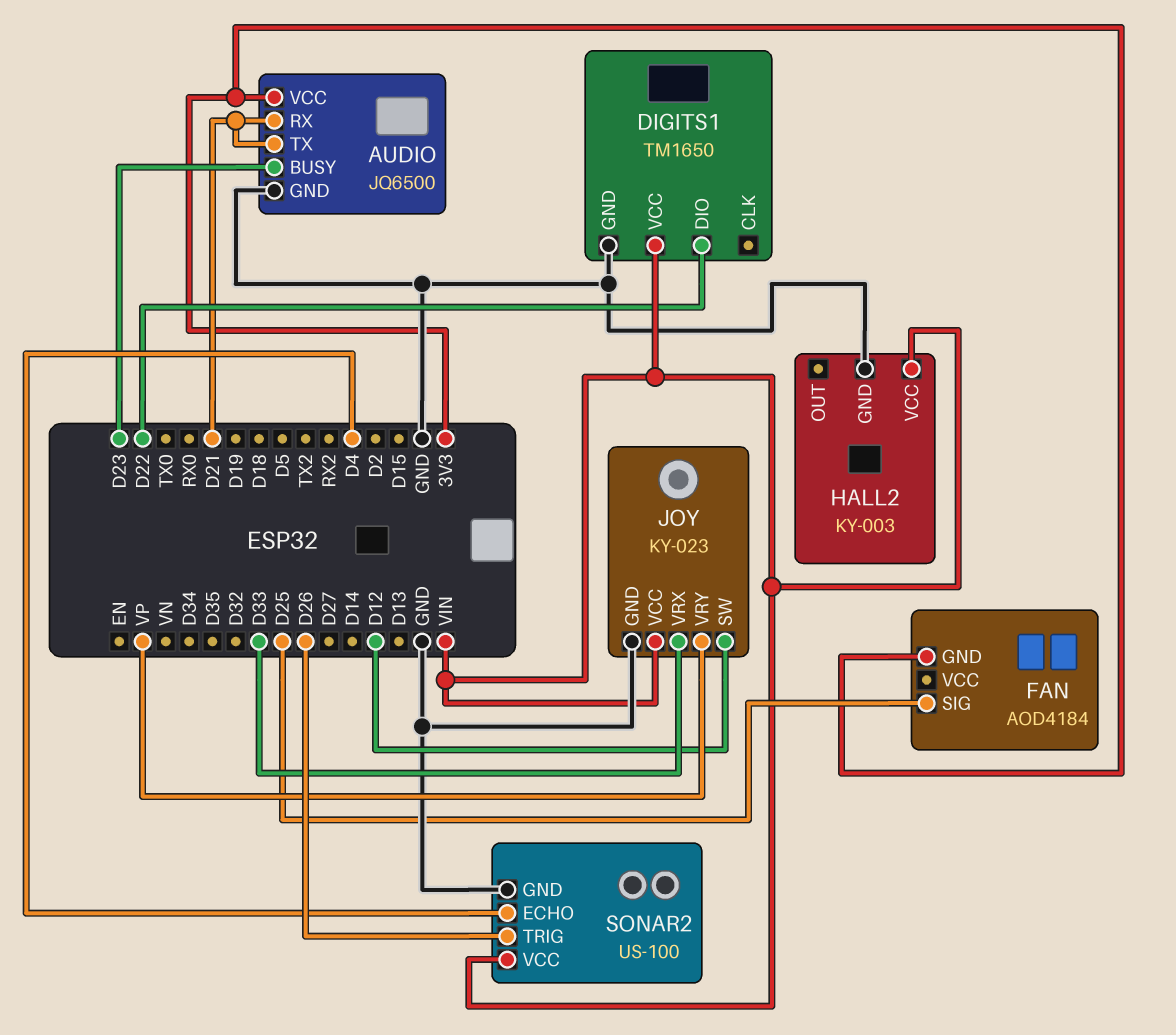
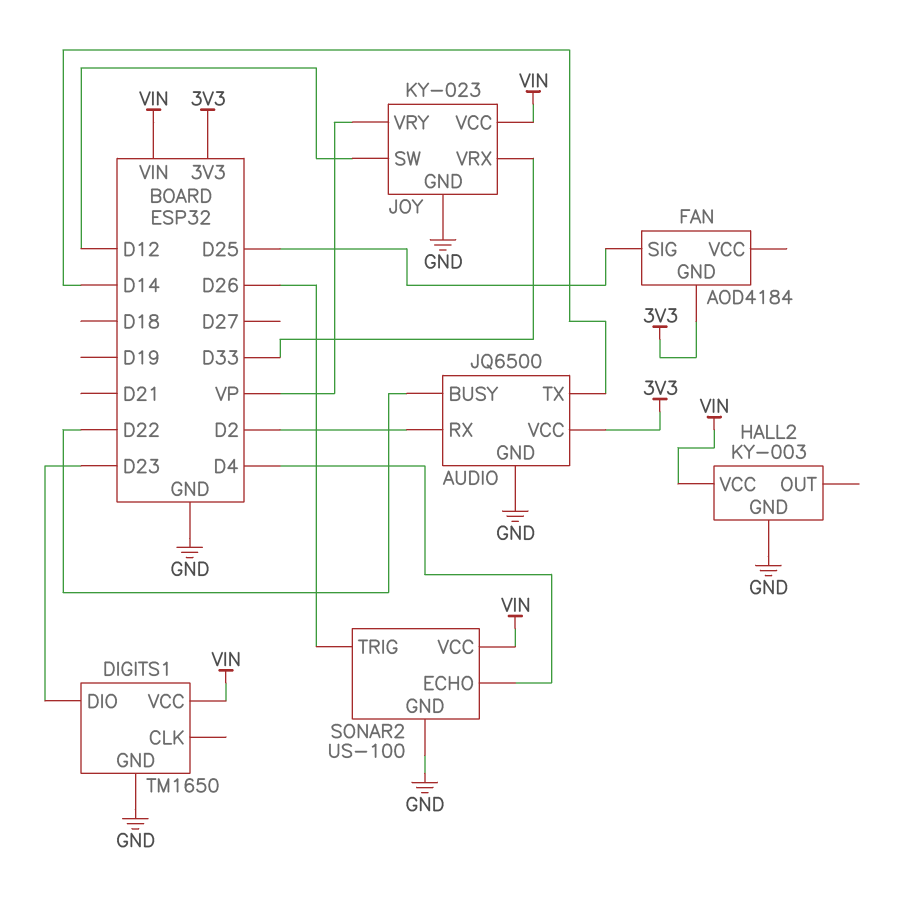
AUDIO pin BUSY: D23 -> D22
AUDIO pin RX: D21 -> D2
AUDIO pin TX: D21 -> D14
DIGITS1 pin DIO: D22 -> D23

